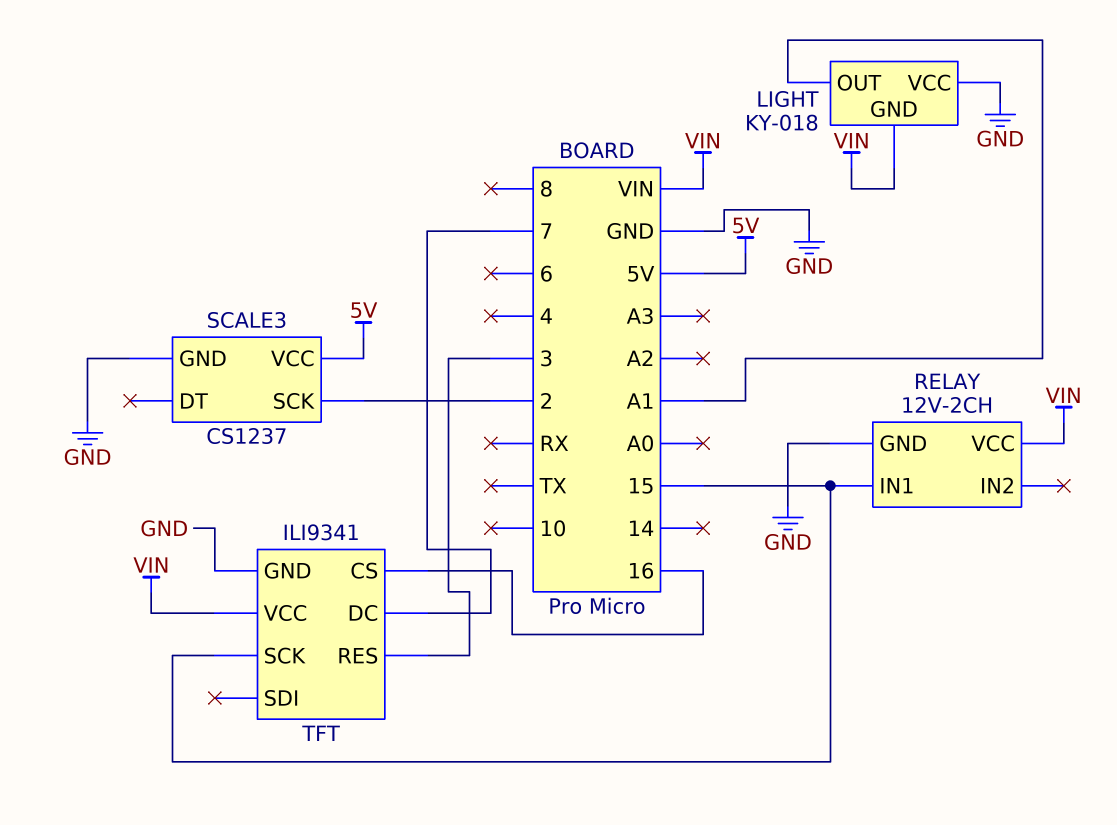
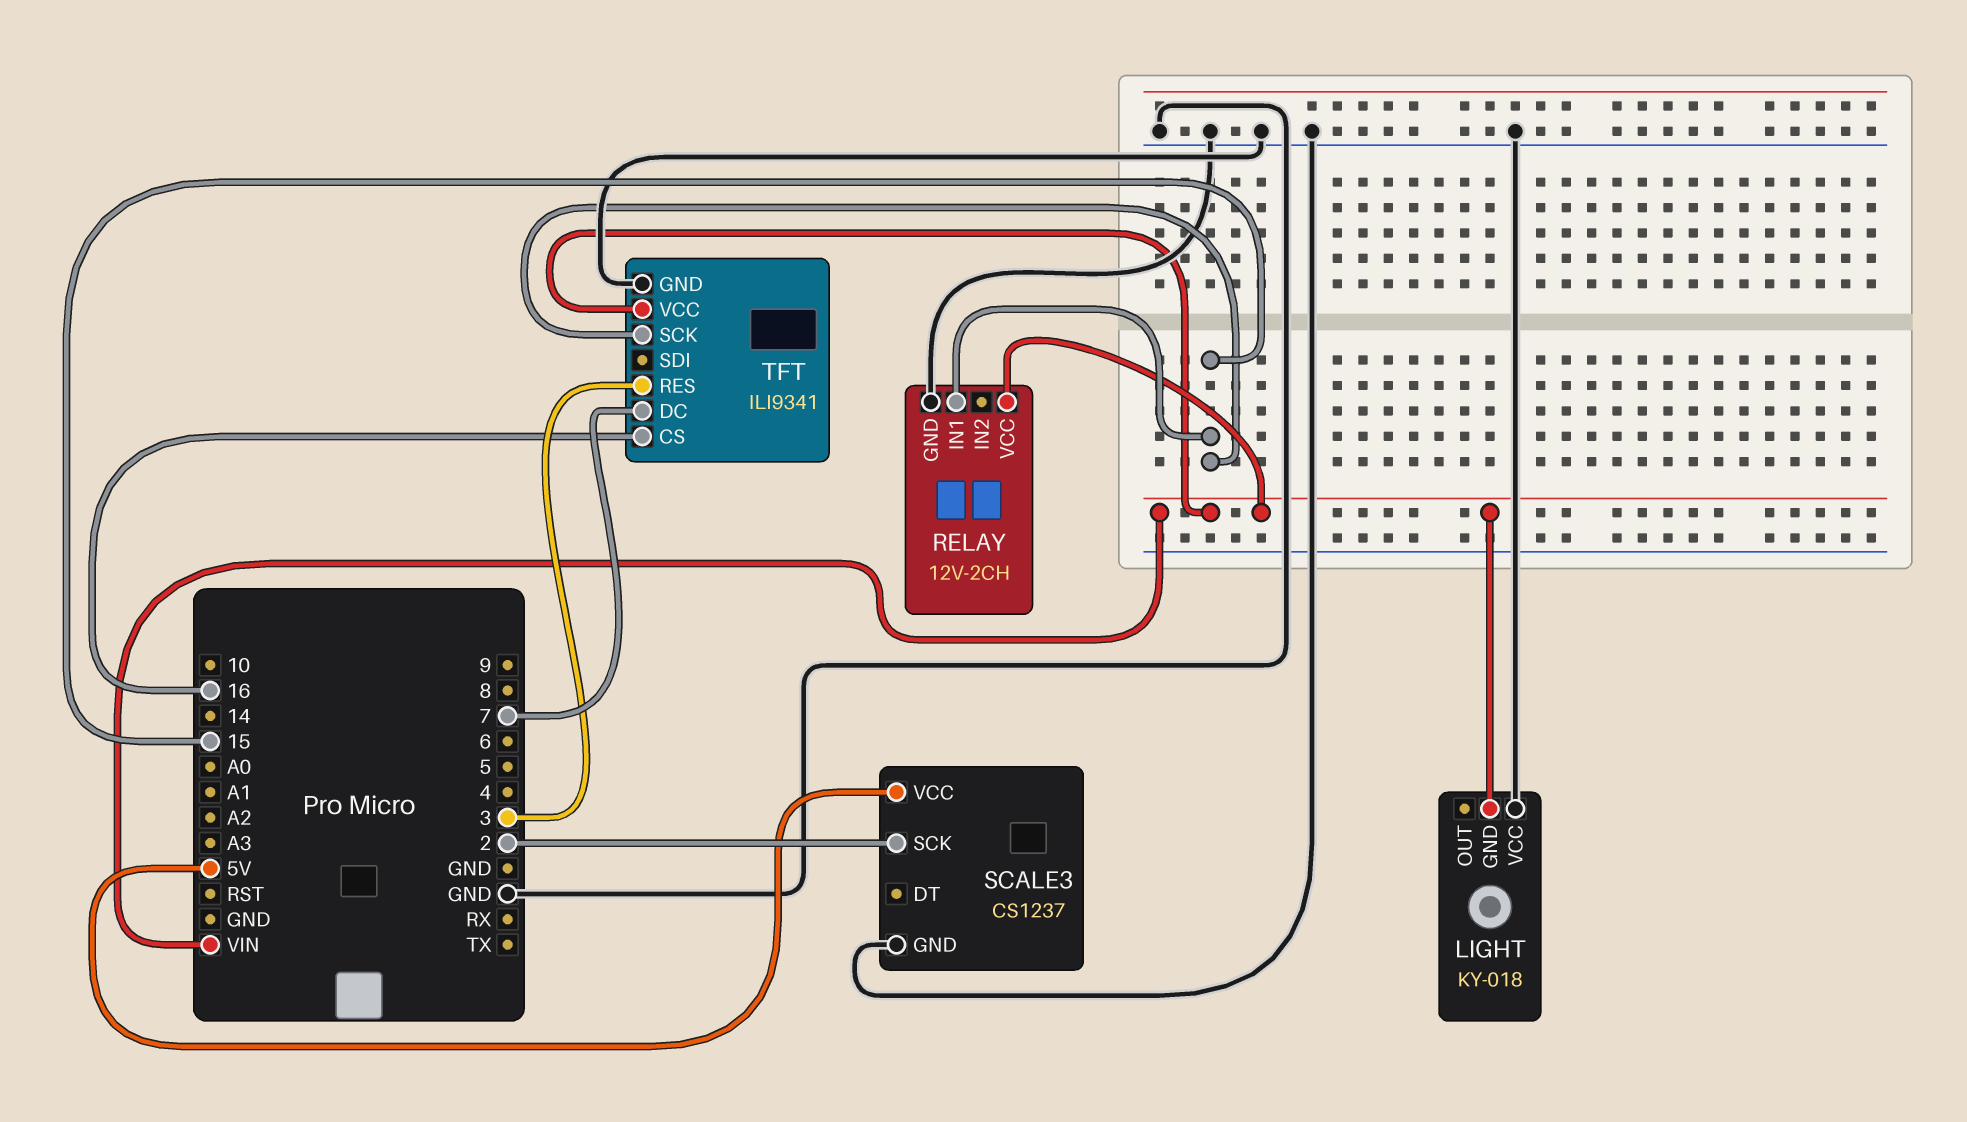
LIGHT pin OUT: A1 -> none

